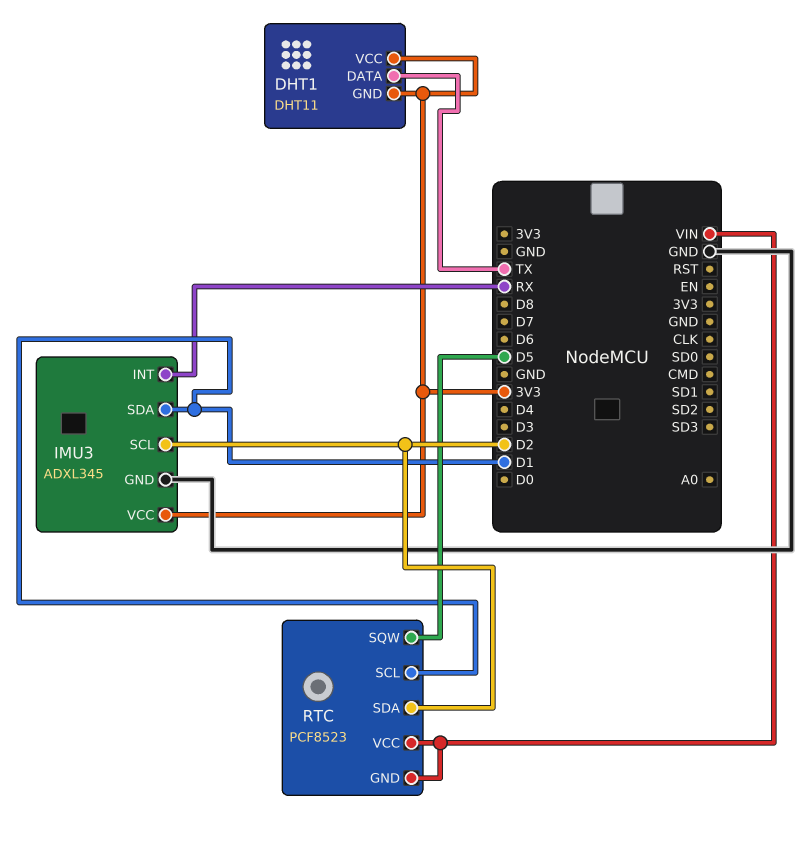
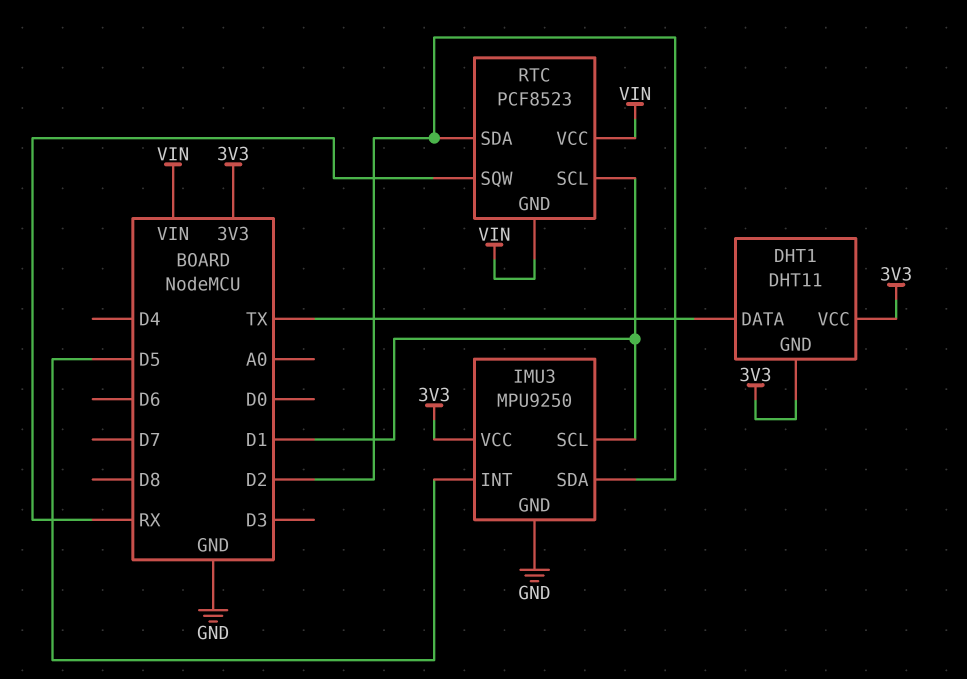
IMU3: ADXL345 -> MPU9250
IMU3 pin INT: RX -> D5
IMU3 pin SCL: D2 -> D1
IMU3 pin SDA: D1 -> D2
RTC pin SQW: D5 -> RX

